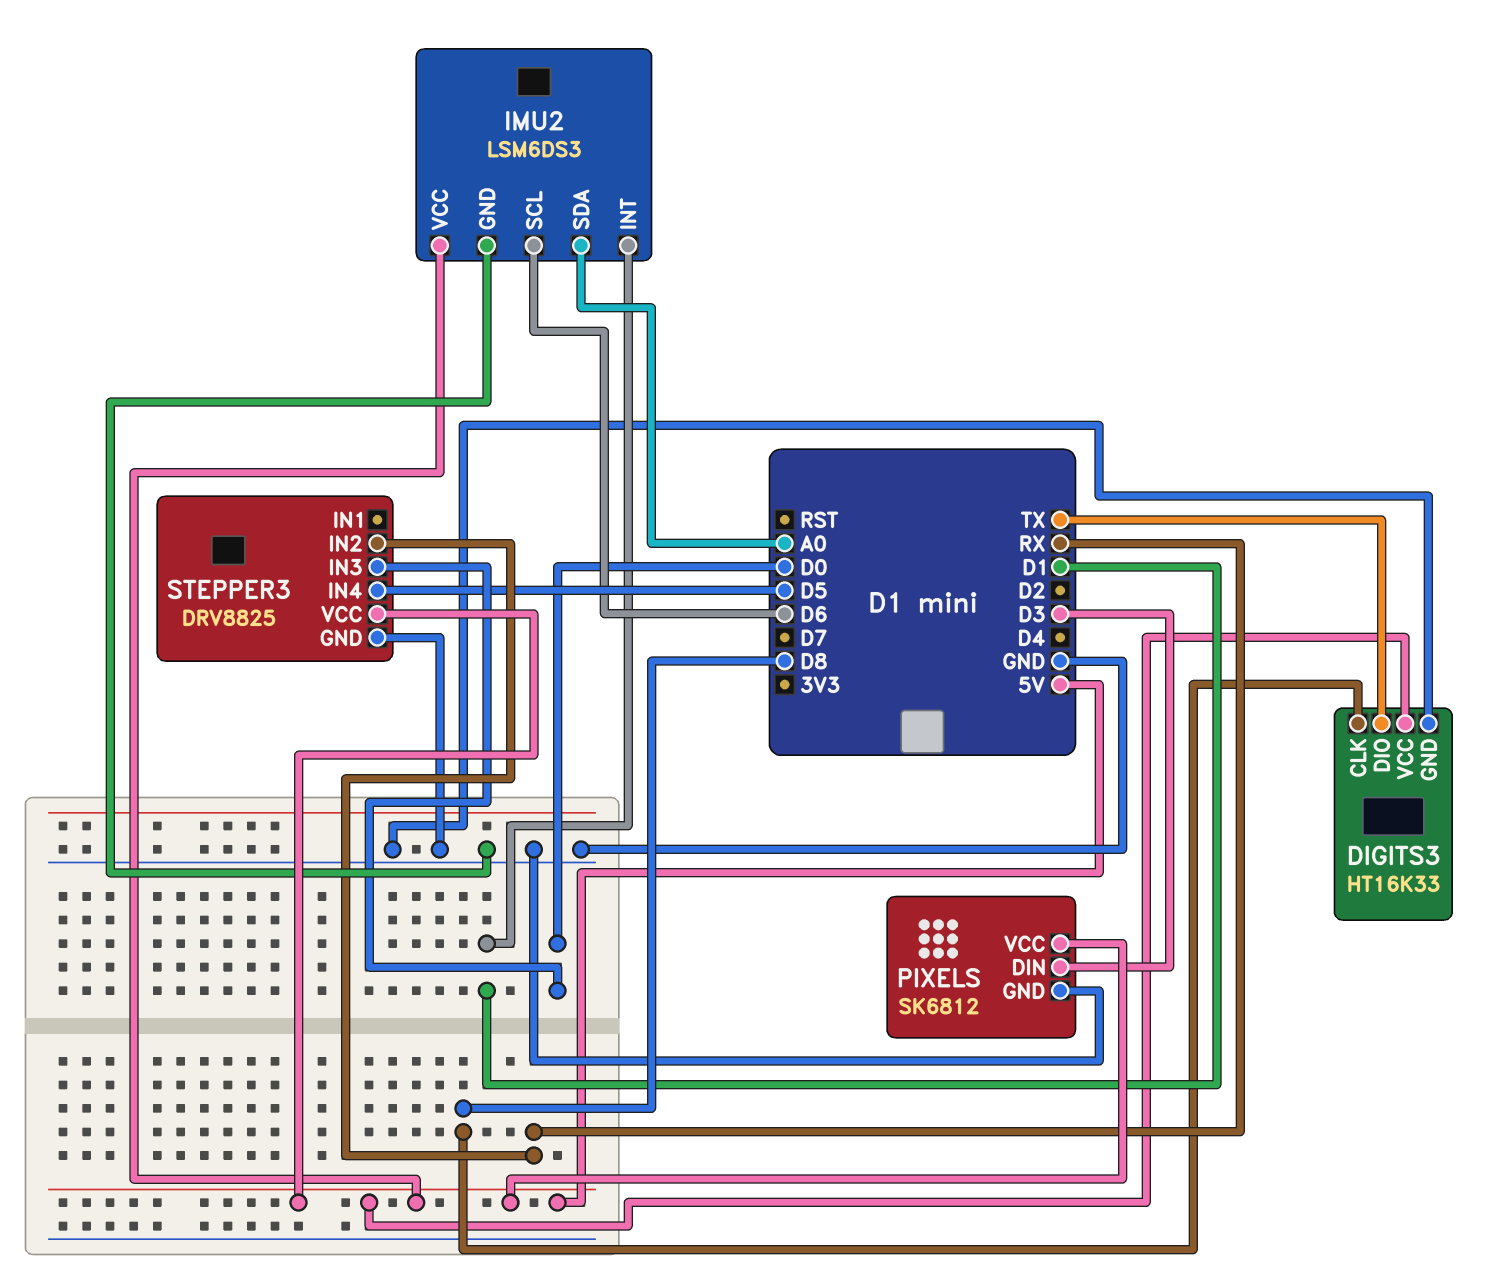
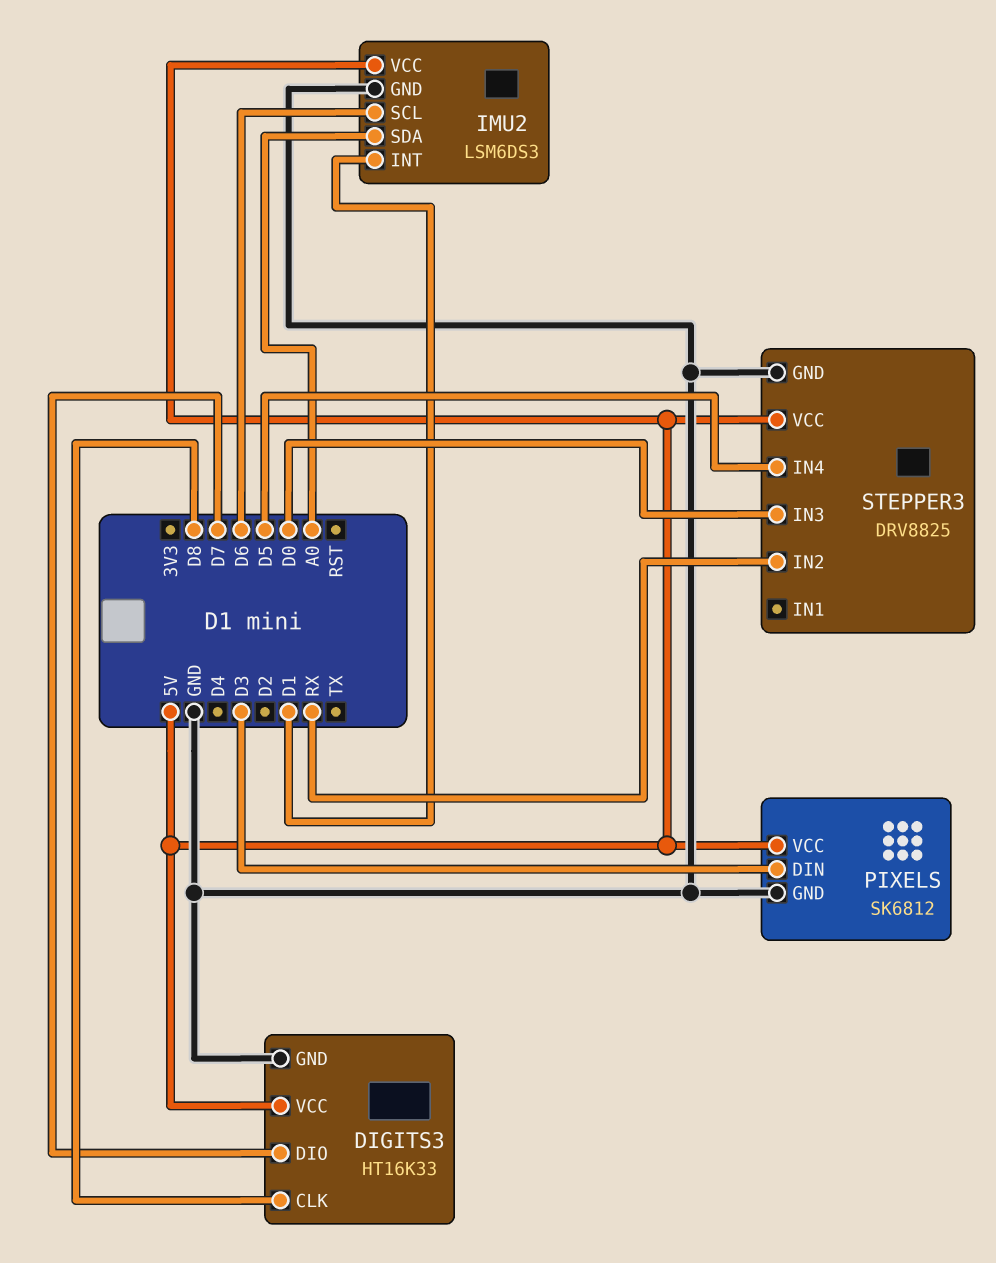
DIGITS3 pin DIO: TX -> D7

